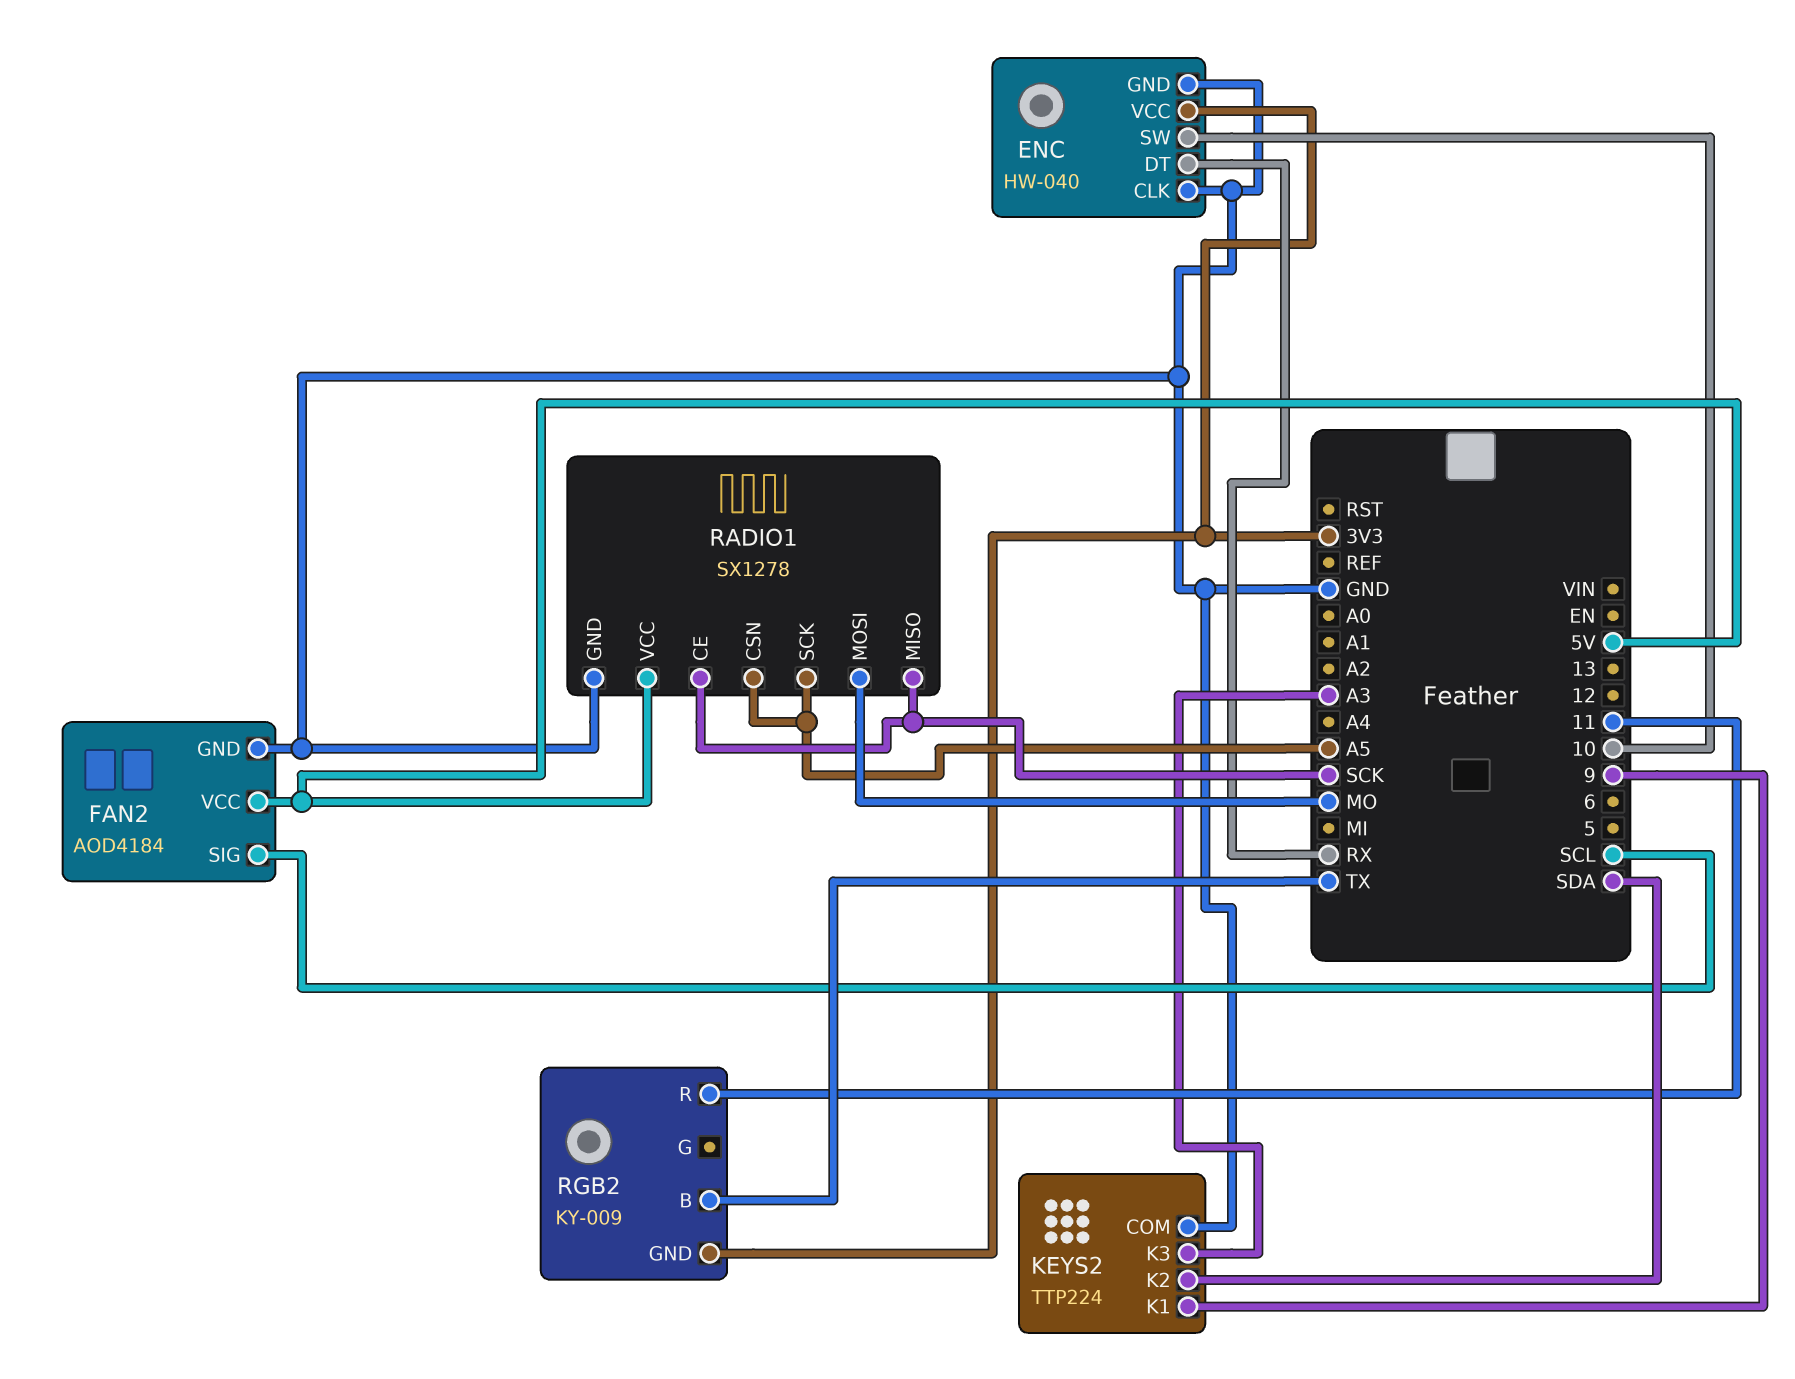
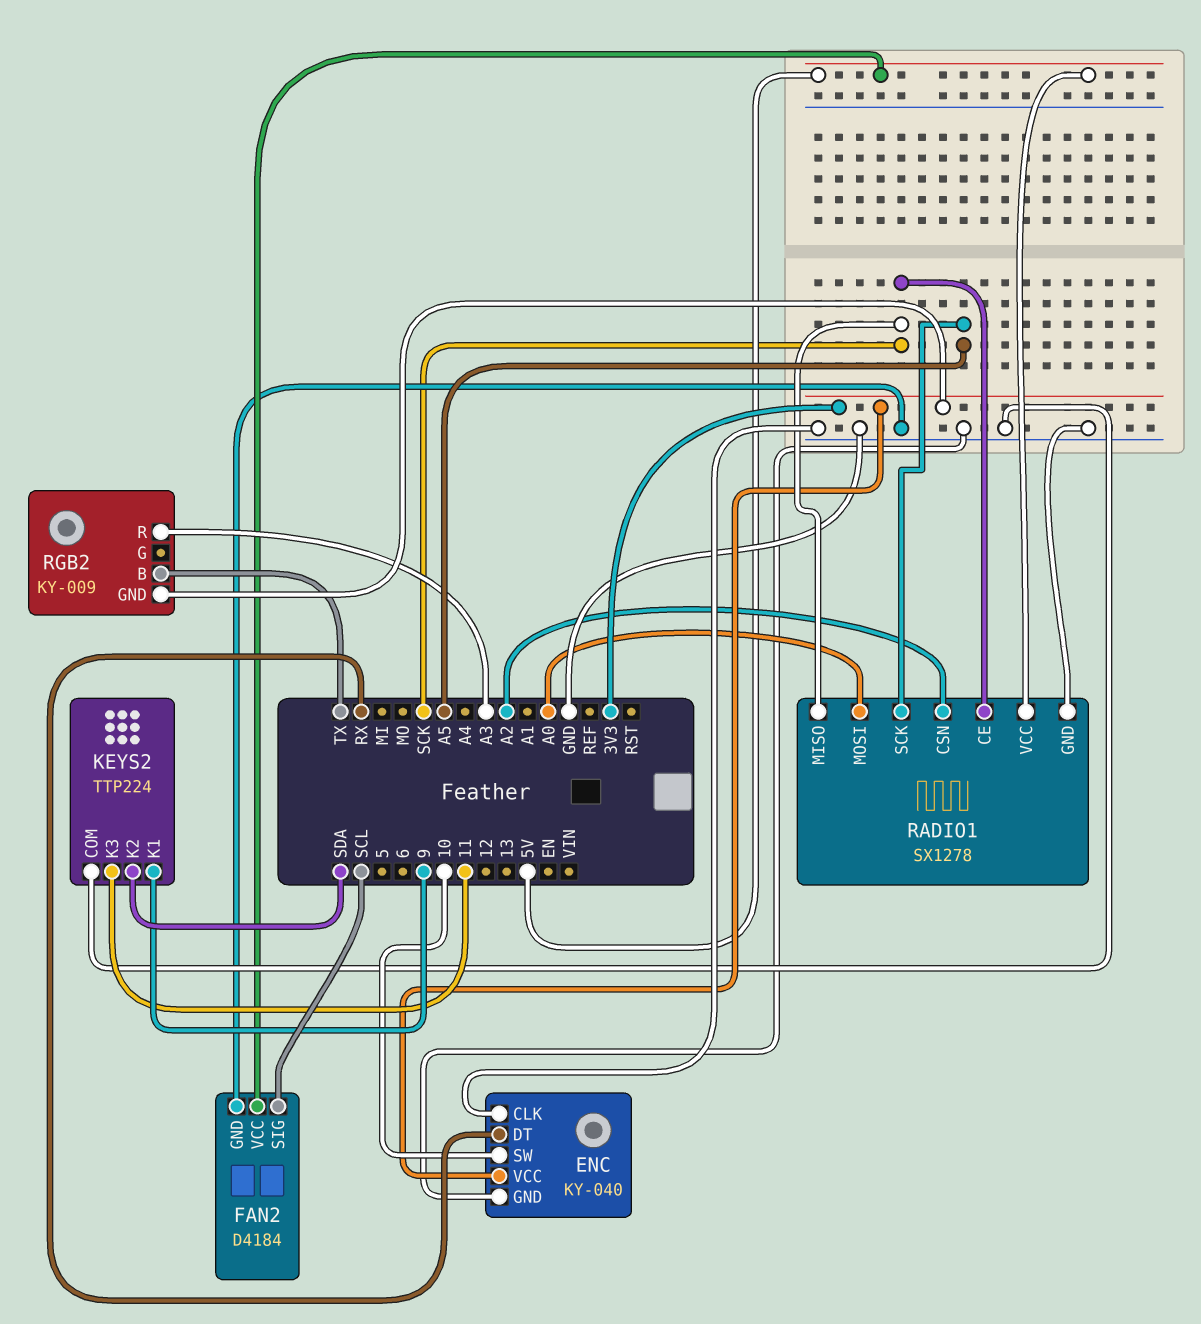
ENC: HW-040 -> KY-040
FAN2: AOD4184 -> D4184
KEYS2 pin K3: A3 -> 11
RADIO1 pin CSN: A5 -> A2
RADIO1 pin MOSI: MO -> A0
RGB2 pin R: 11 -> A3

